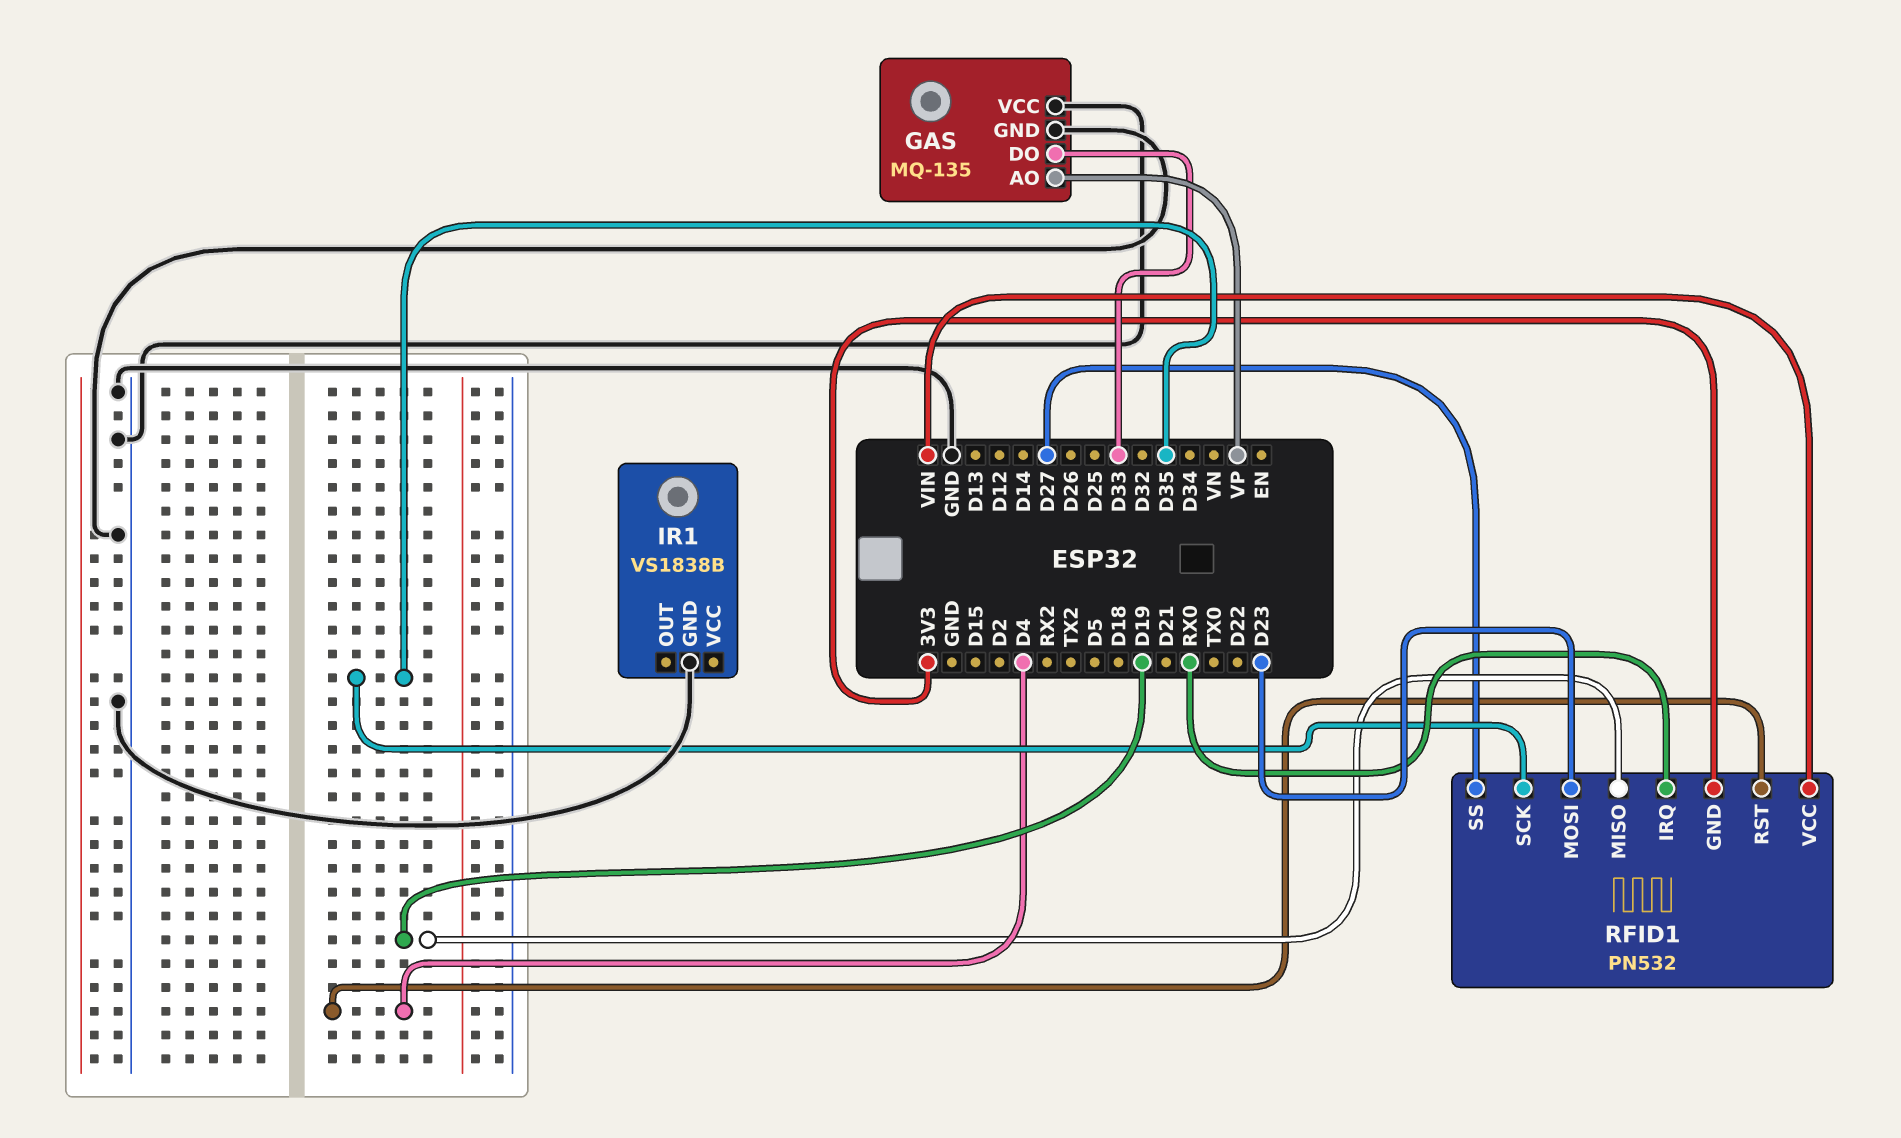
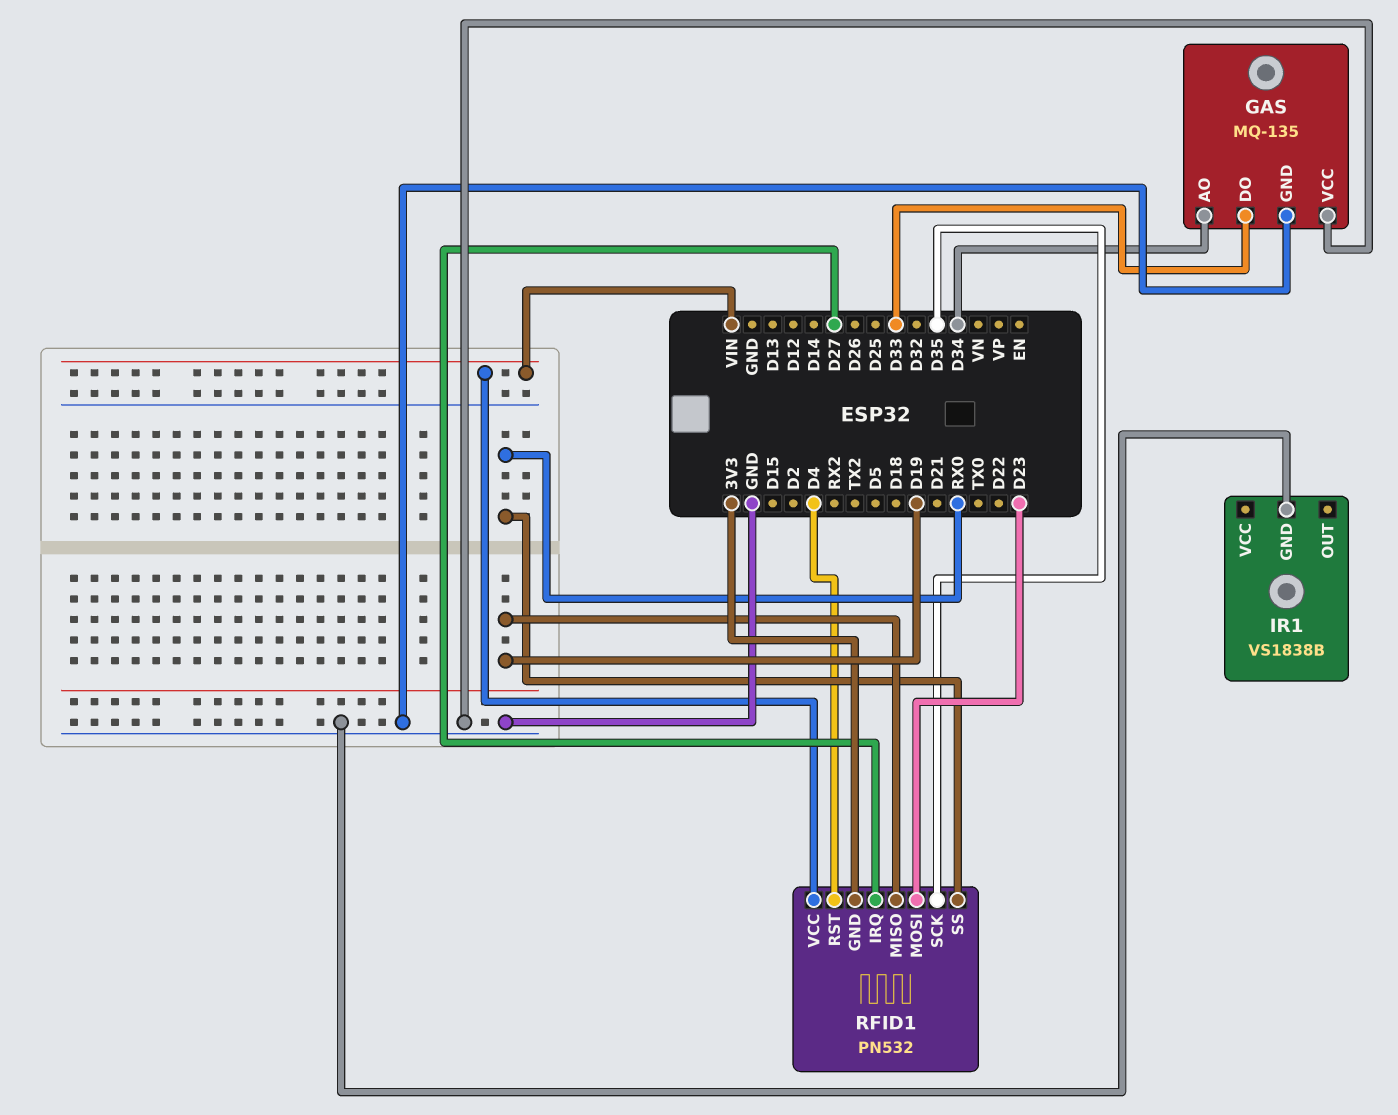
GAS pin AO: VP -> D34
RFID1 pin IRQ: RX0 -> D27
RFID1 pin SS: D27 -> RX0

